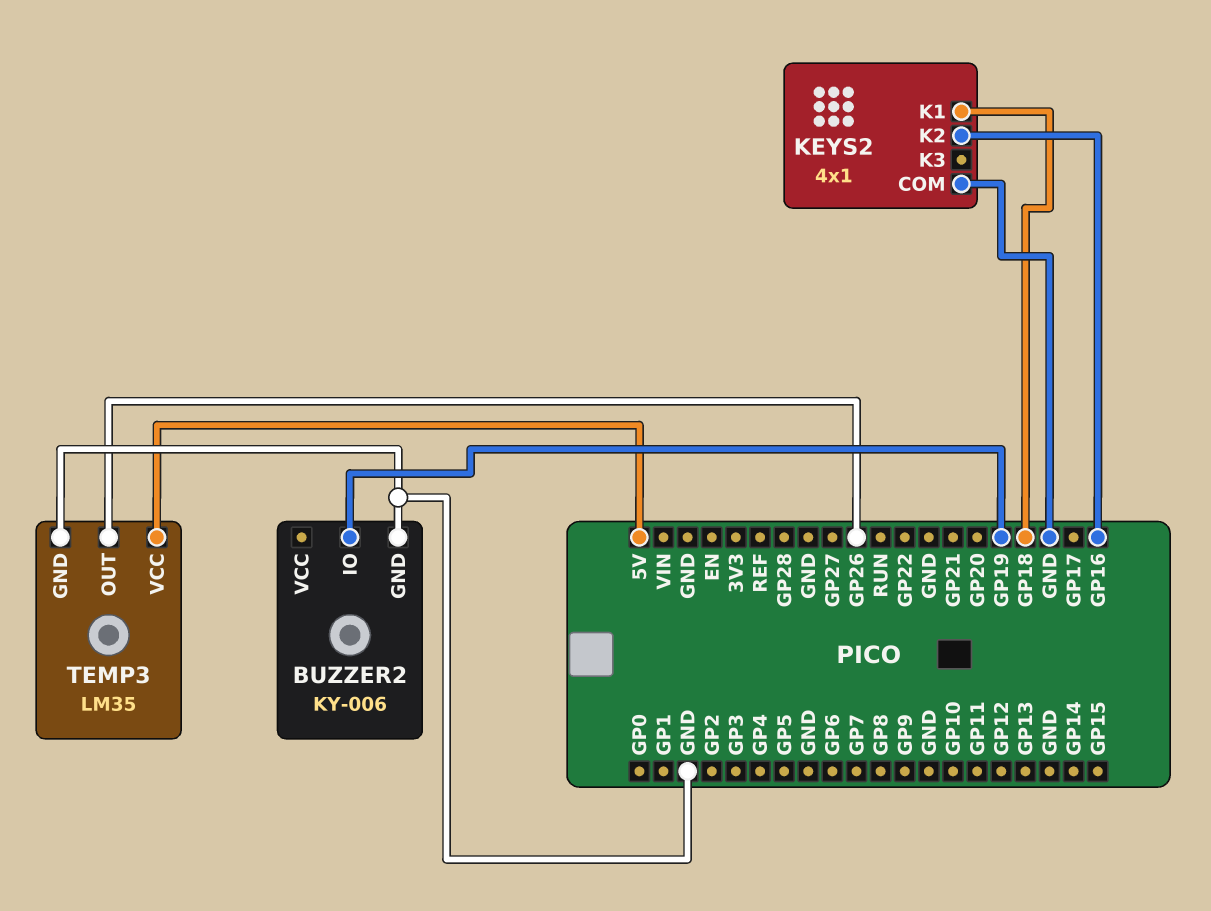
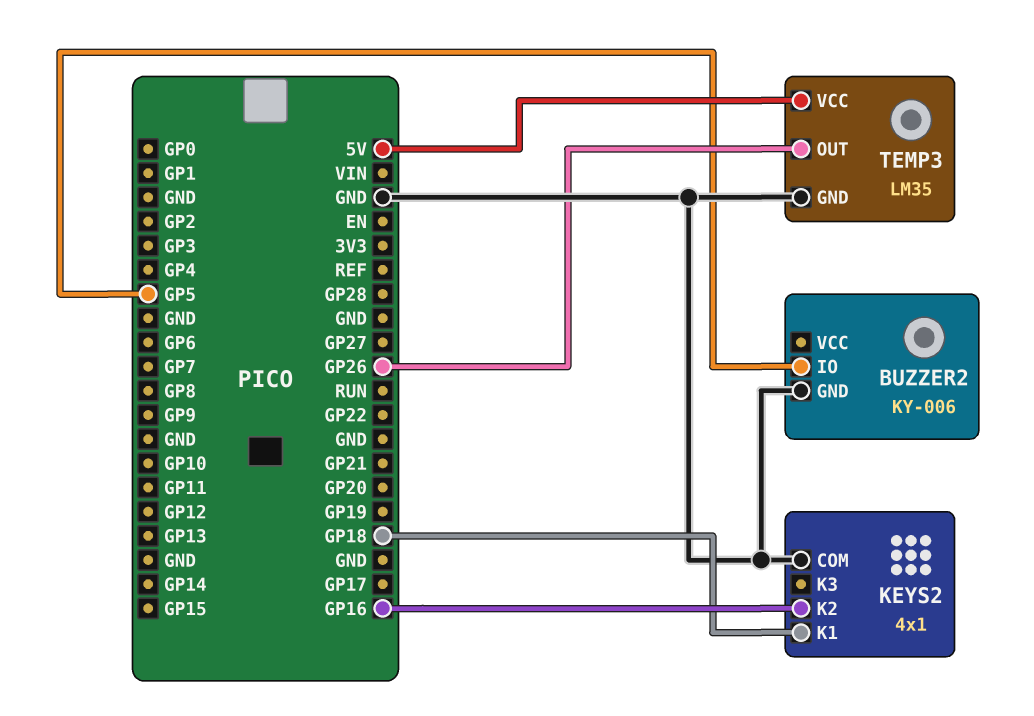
BUZZER2 pin IO: GP19 -> GP5

